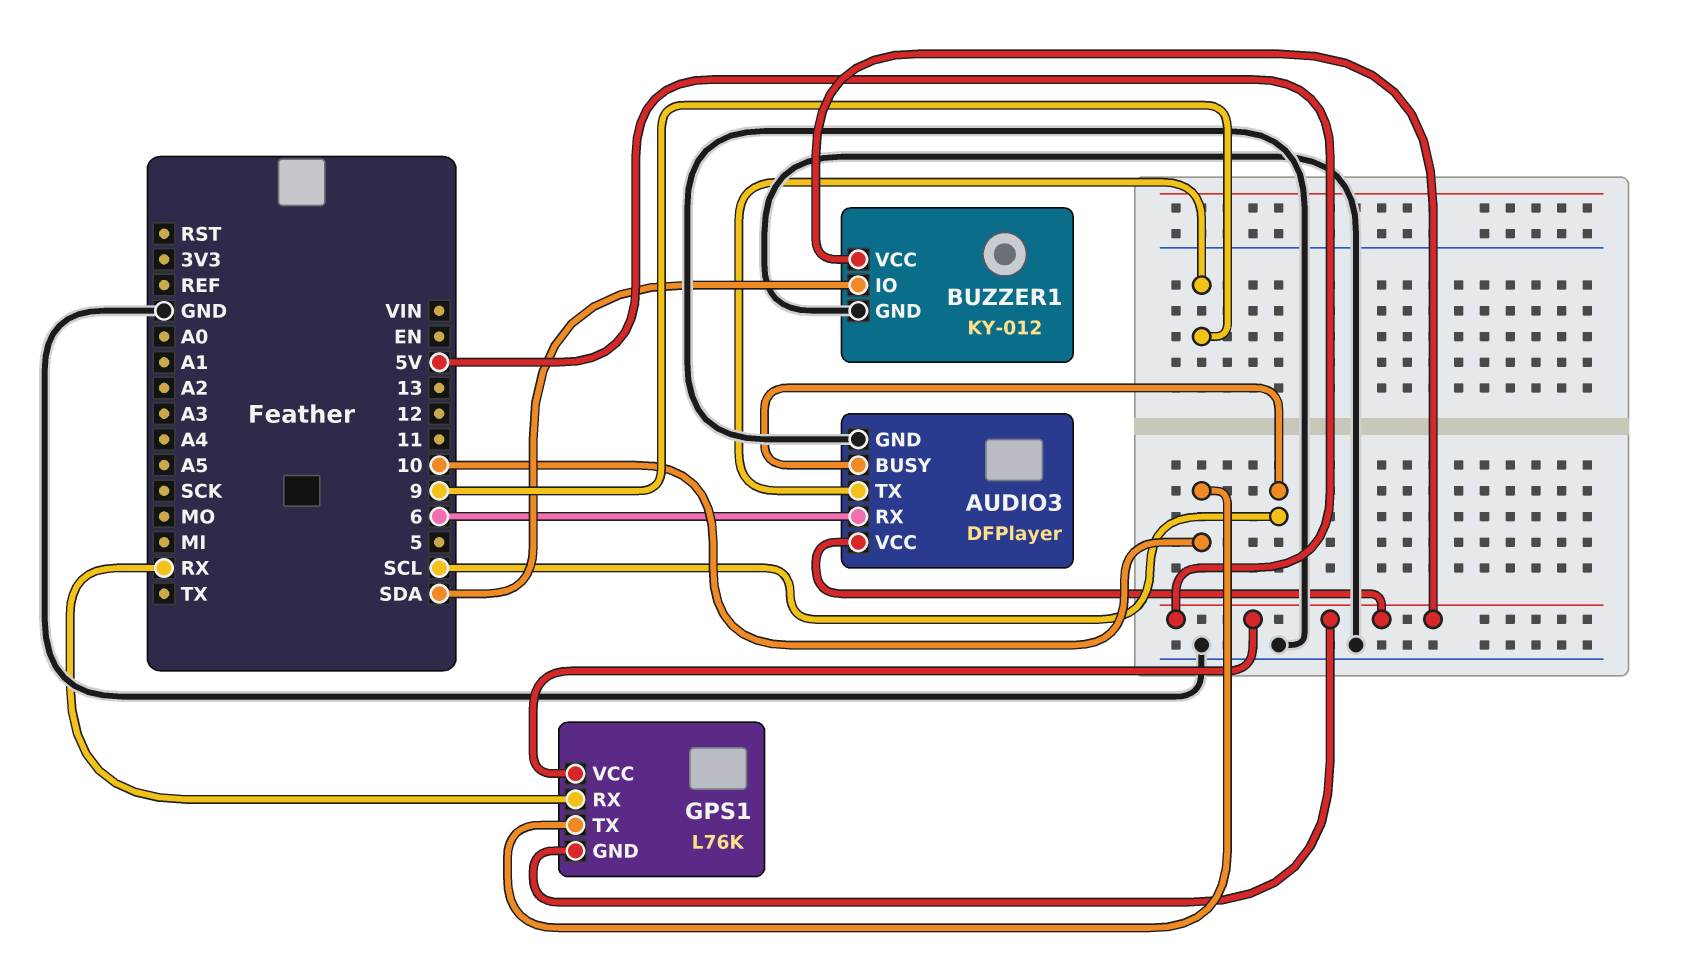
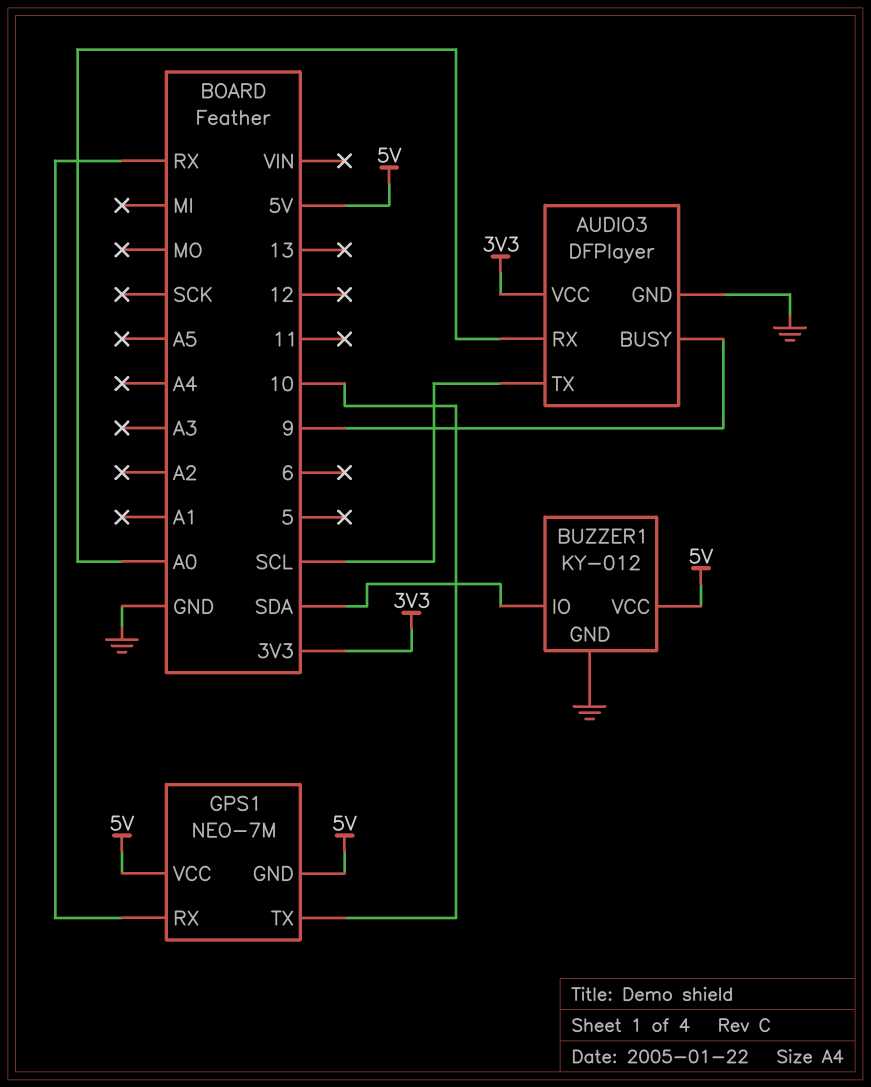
AUDIO3 pin BUSY: SCL -> 9
AUDIO3 pin RX: 6 -> A0
AUDIO3 pin TX: 9 -> SCL
AUDIO3 pin VCC: 5V -> 3V3
GPS1: L76K -> NEO-7M

